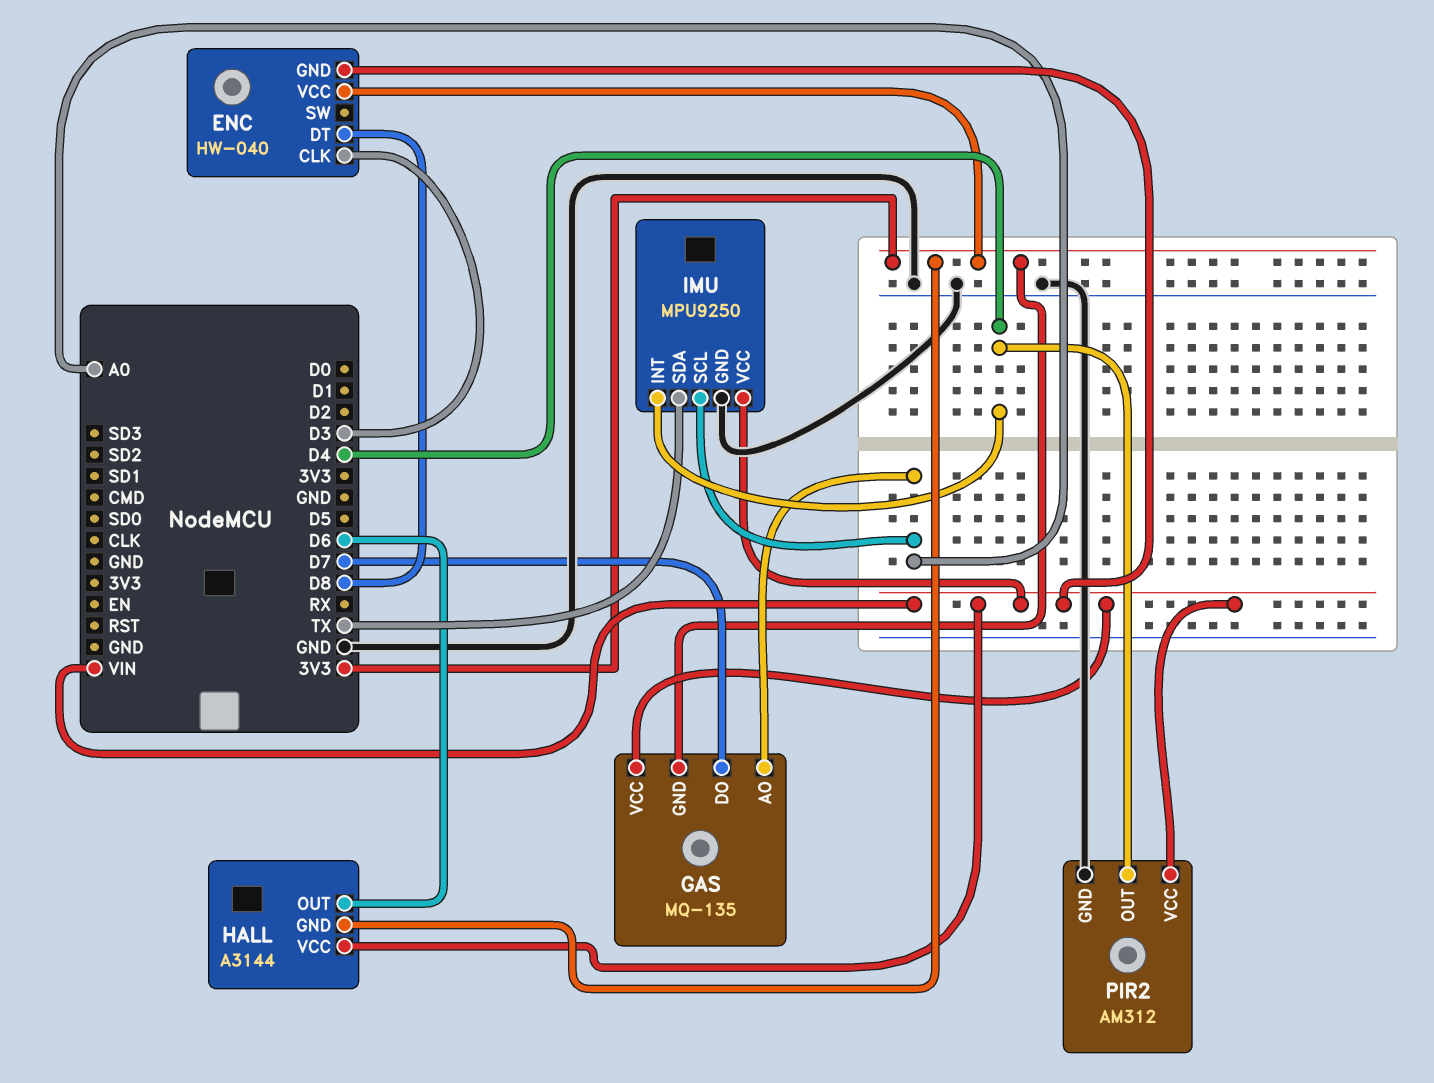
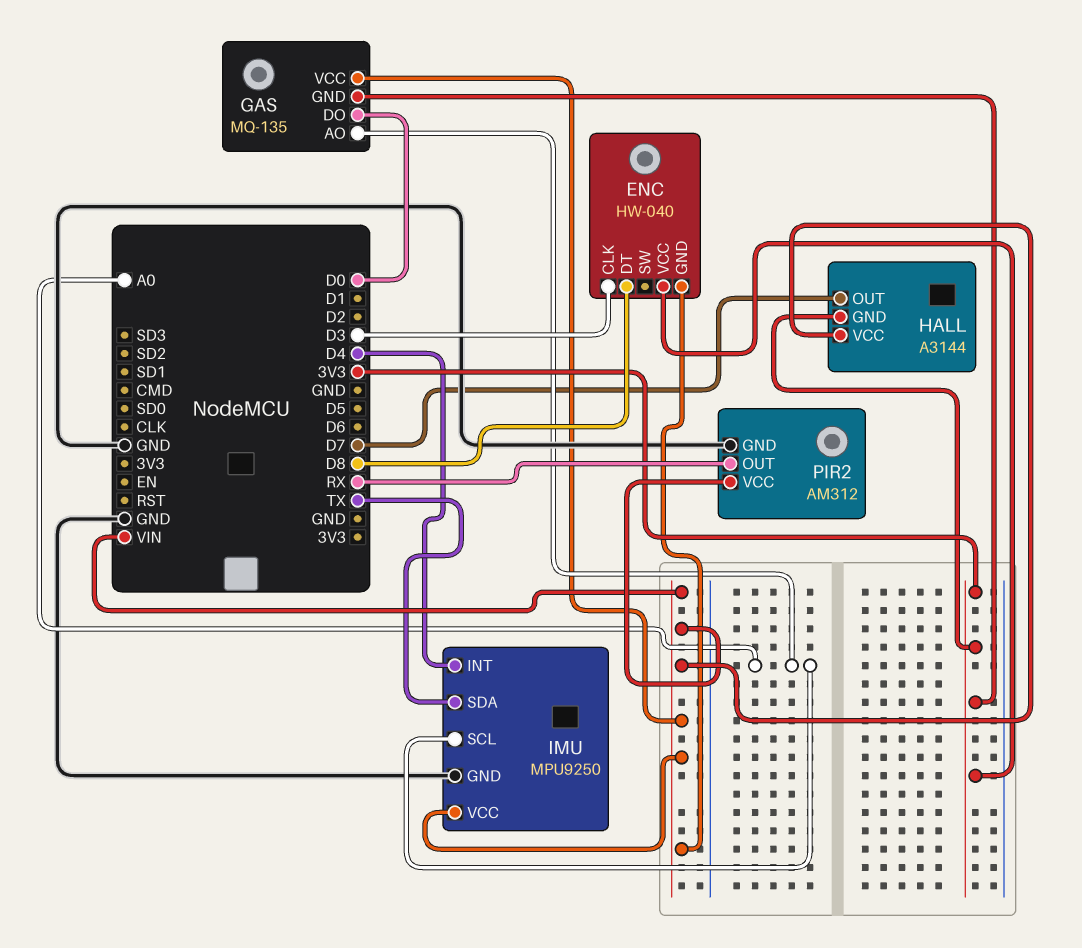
GAS pin DO: D7 -> D0
HALL pin OUT: D6 -> D7
PIR2 pin OUT: D4 -> RX

